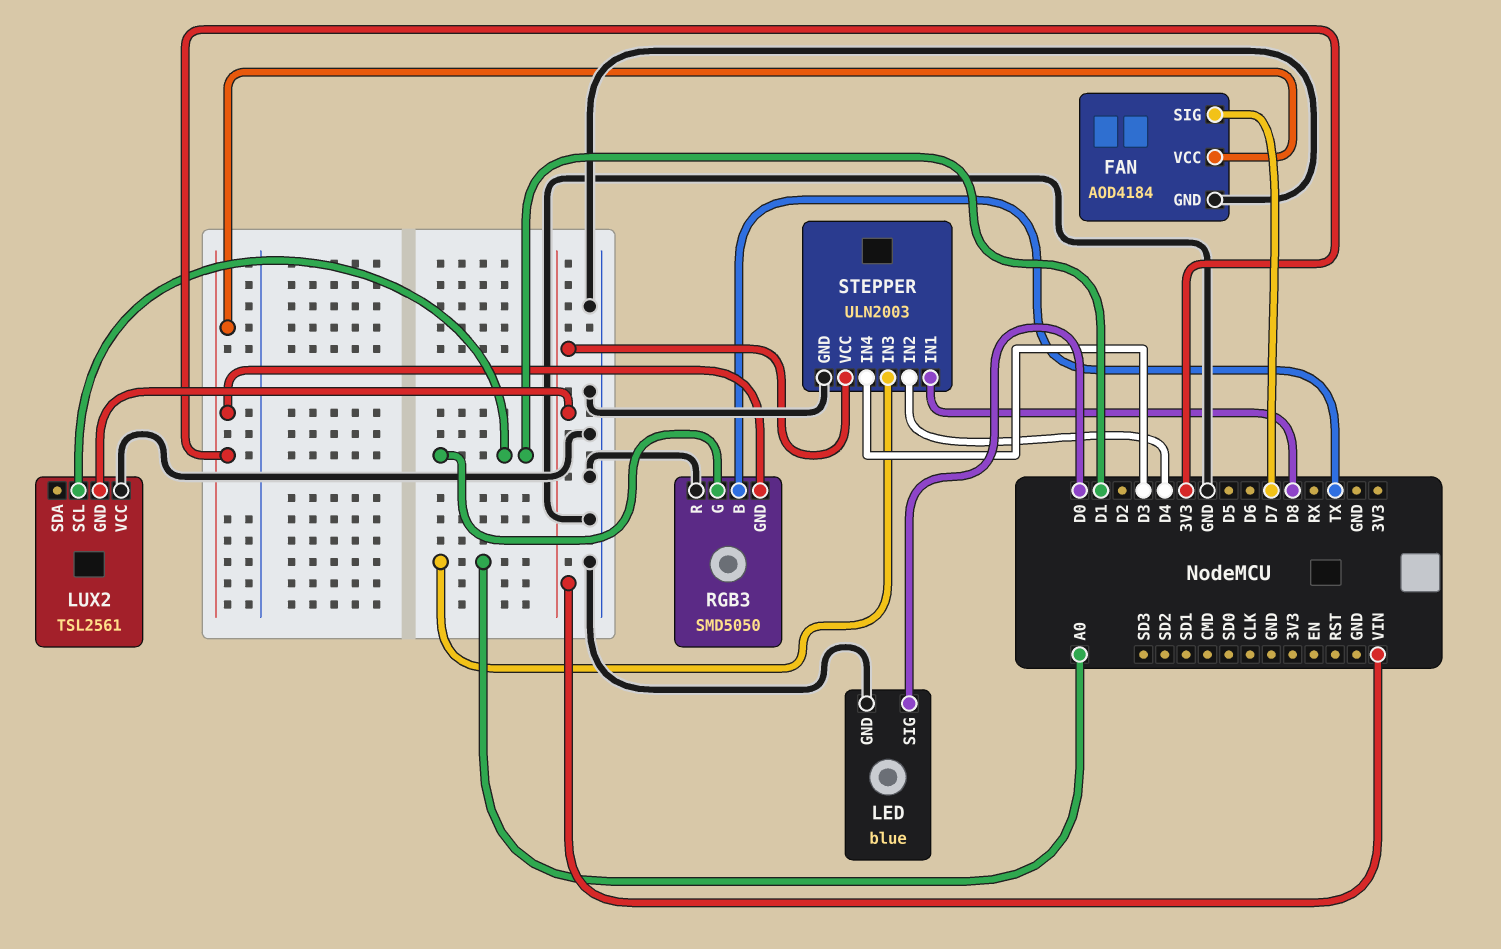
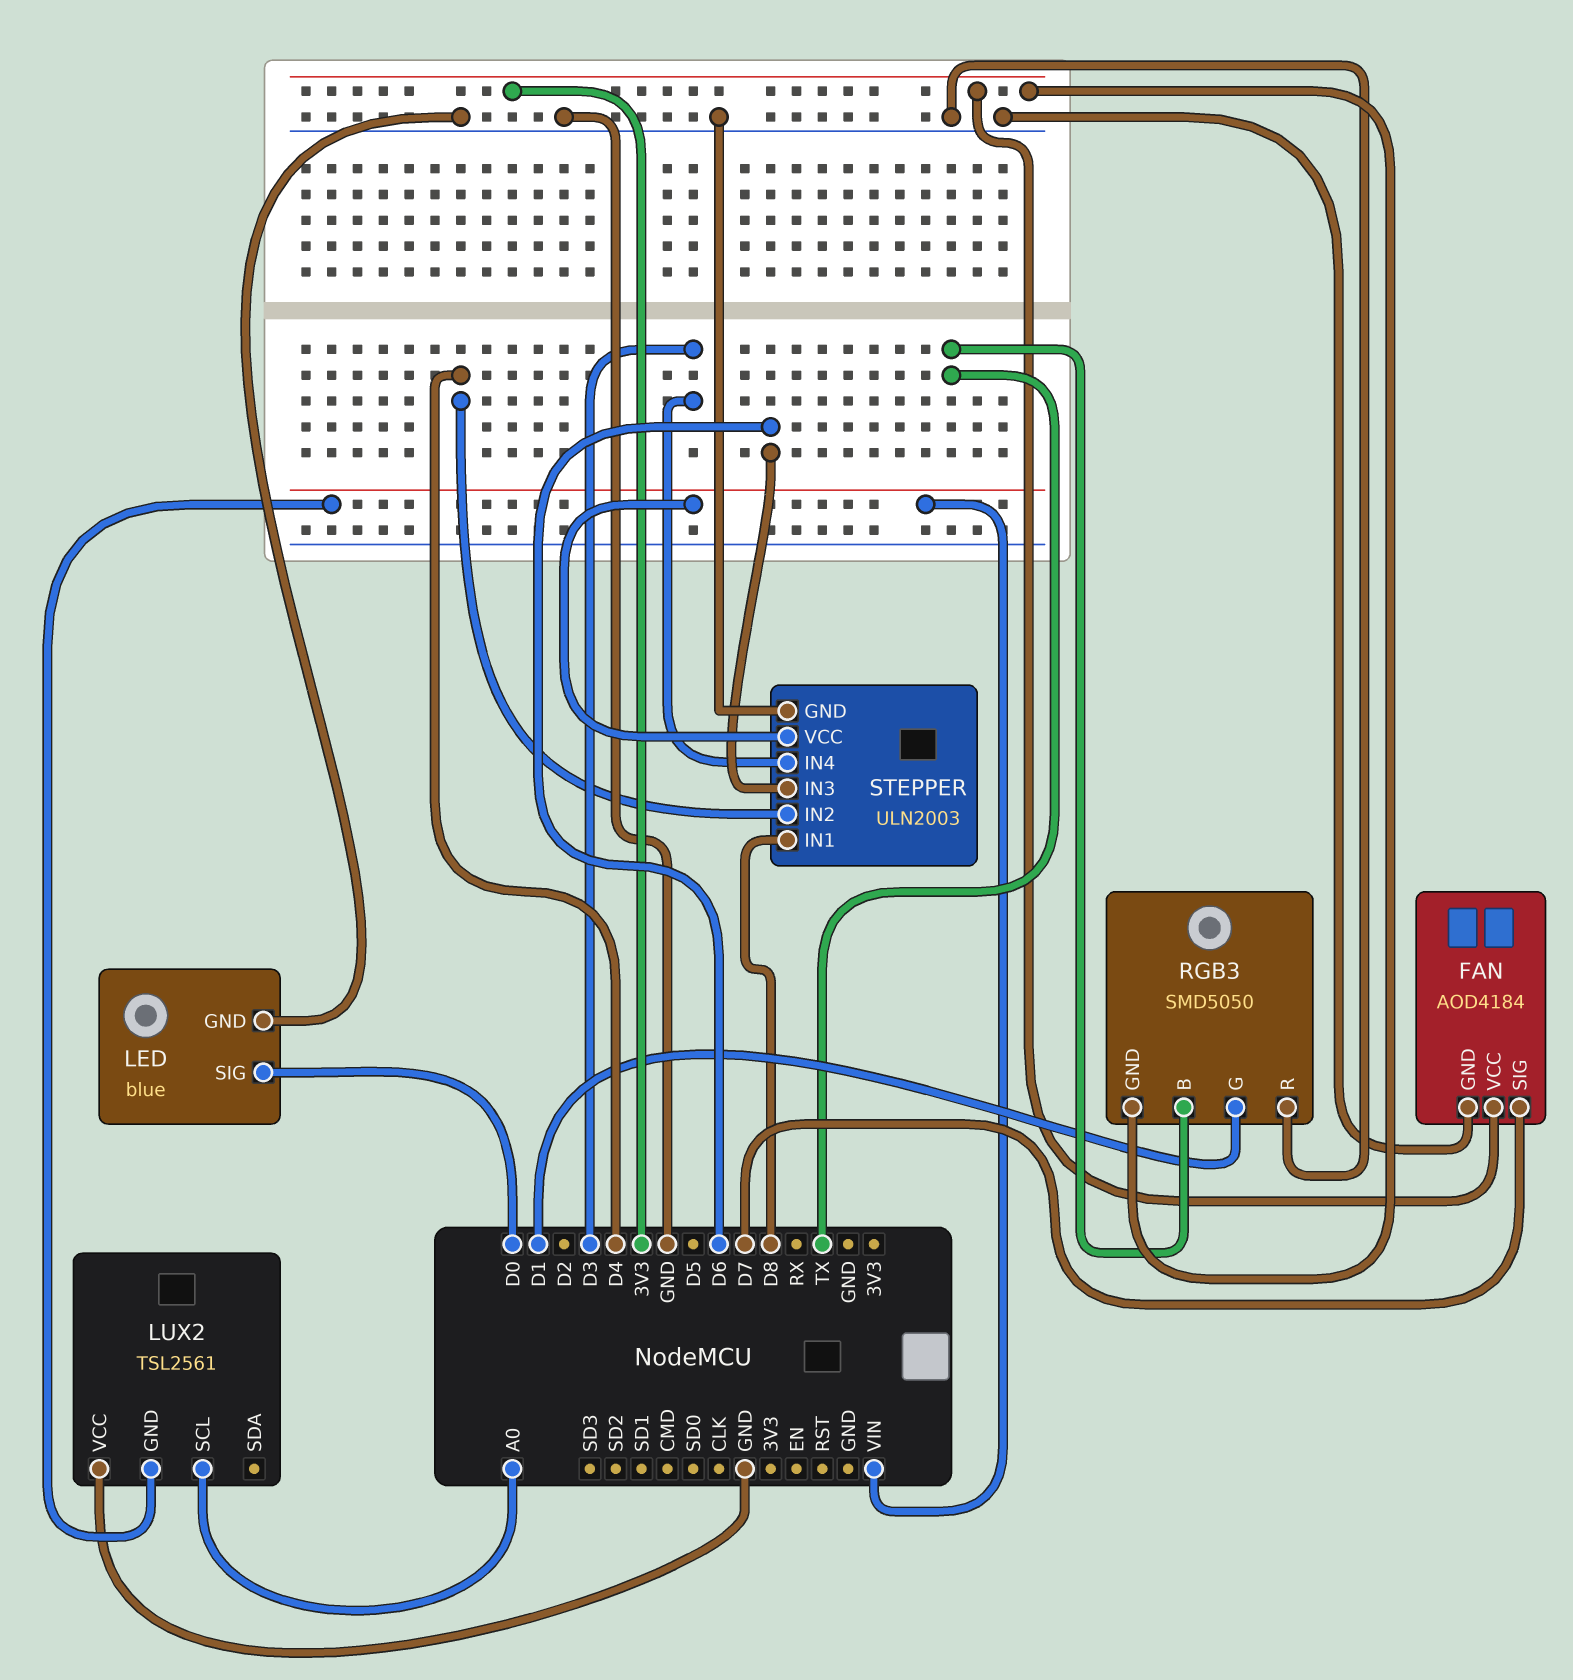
LUX2 pin SCL: D1 -> A0
STEPPER pin IN3: A0 -> D6

